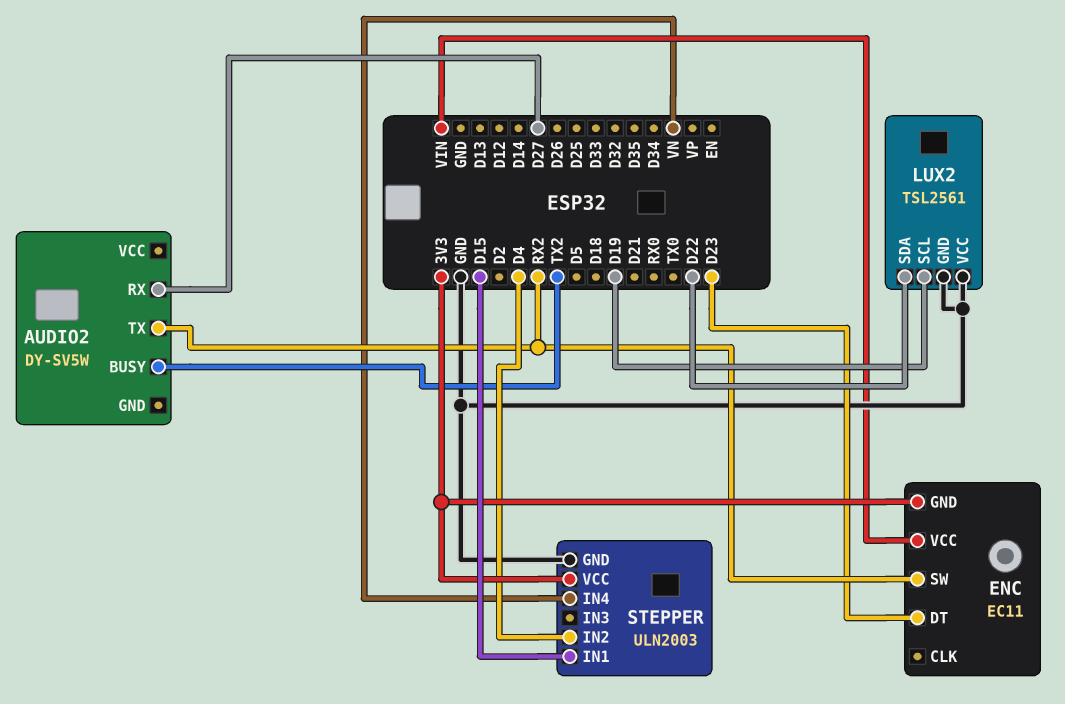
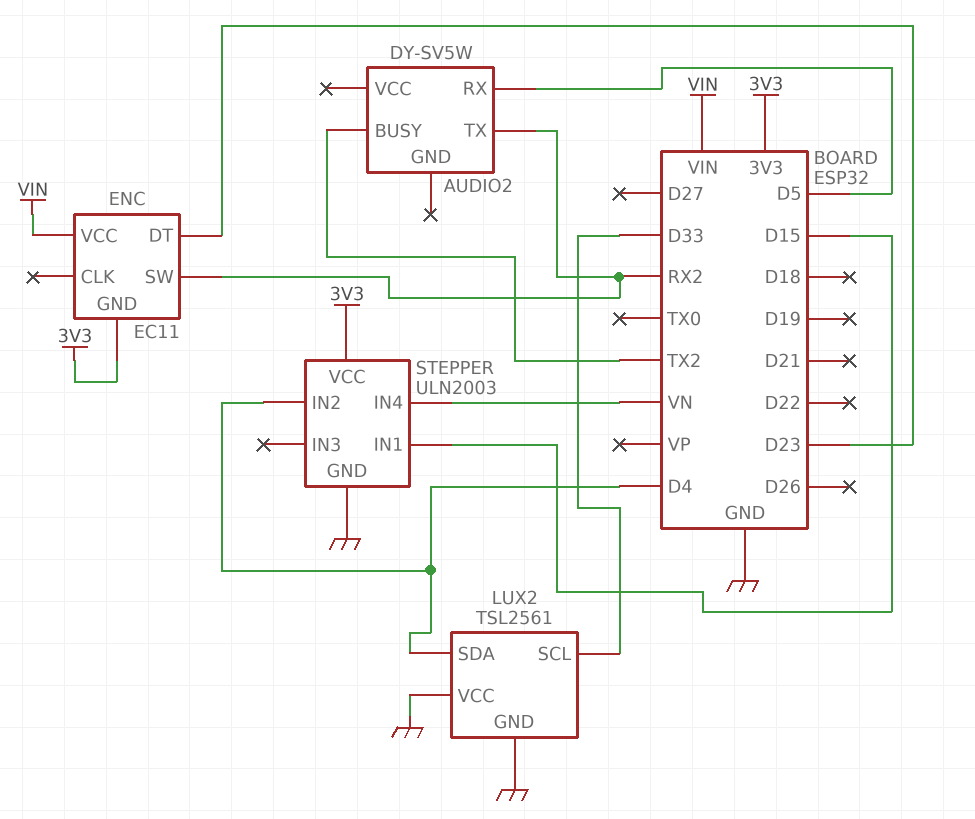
AUDIO2 pin RX: D27 -> D5
LUX2 pin SCL: D19 -> D33
LUX2 pin SDA: D22 -> D4

